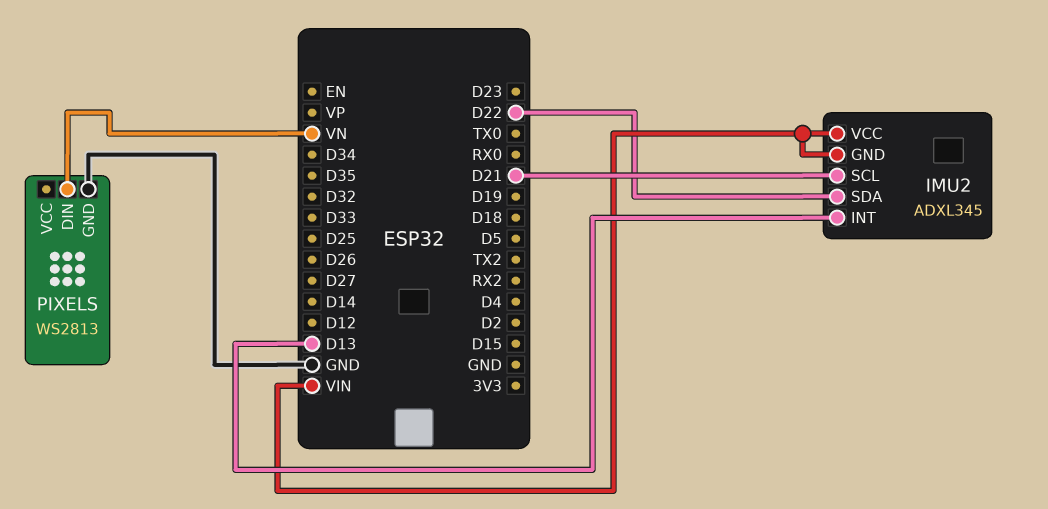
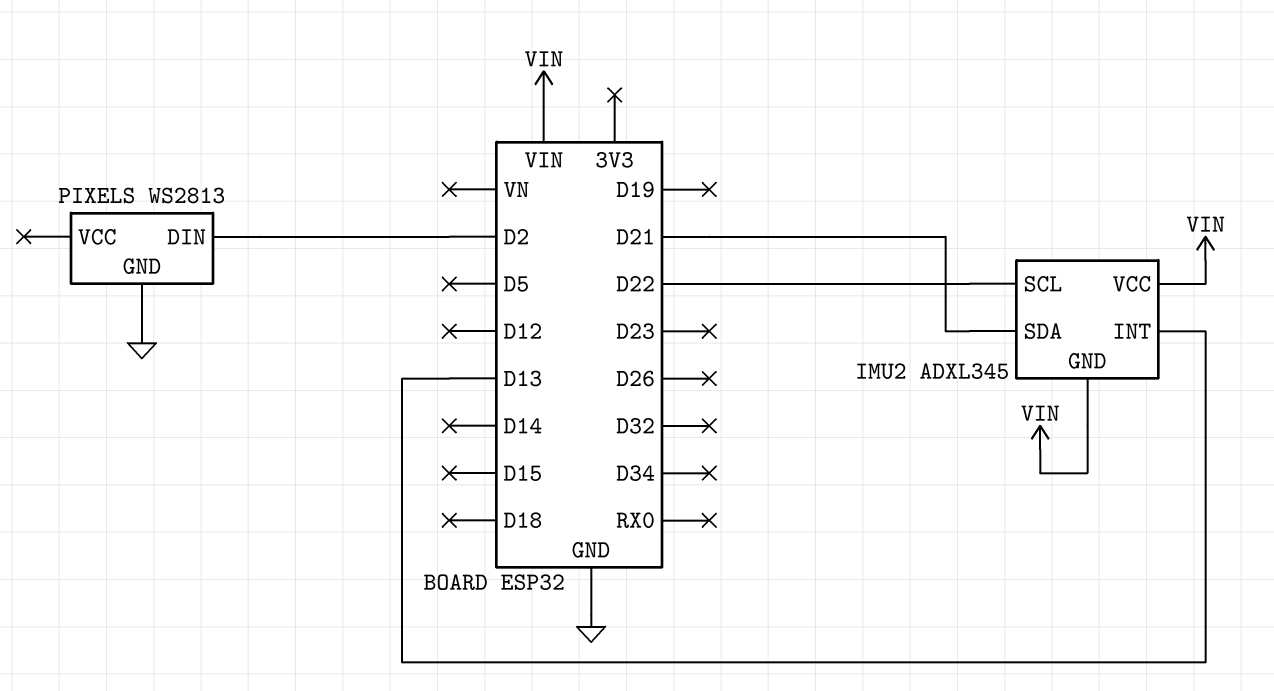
IMU2 pin SCL: D21 -> D22
IMU2 pin SDA: D22 -> D21
PIXELS pin DIN: VN -> D2

